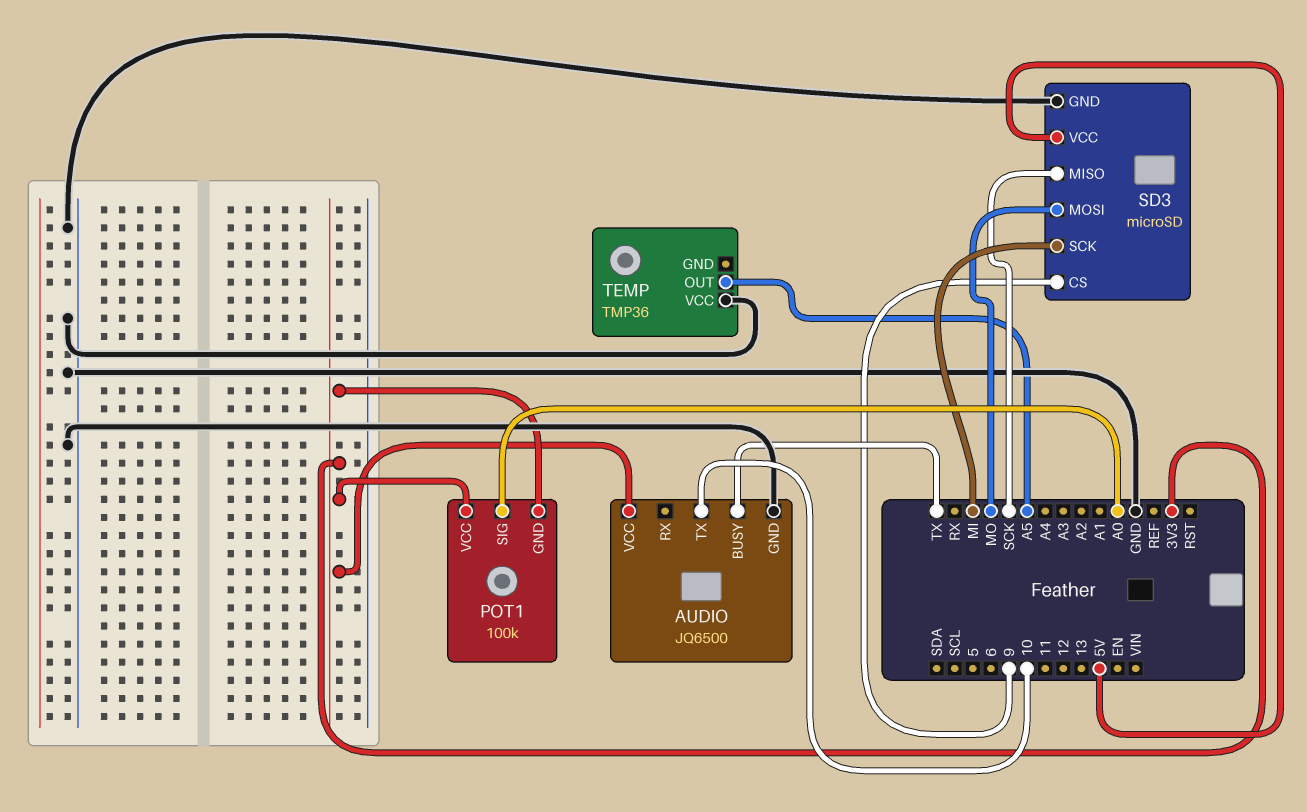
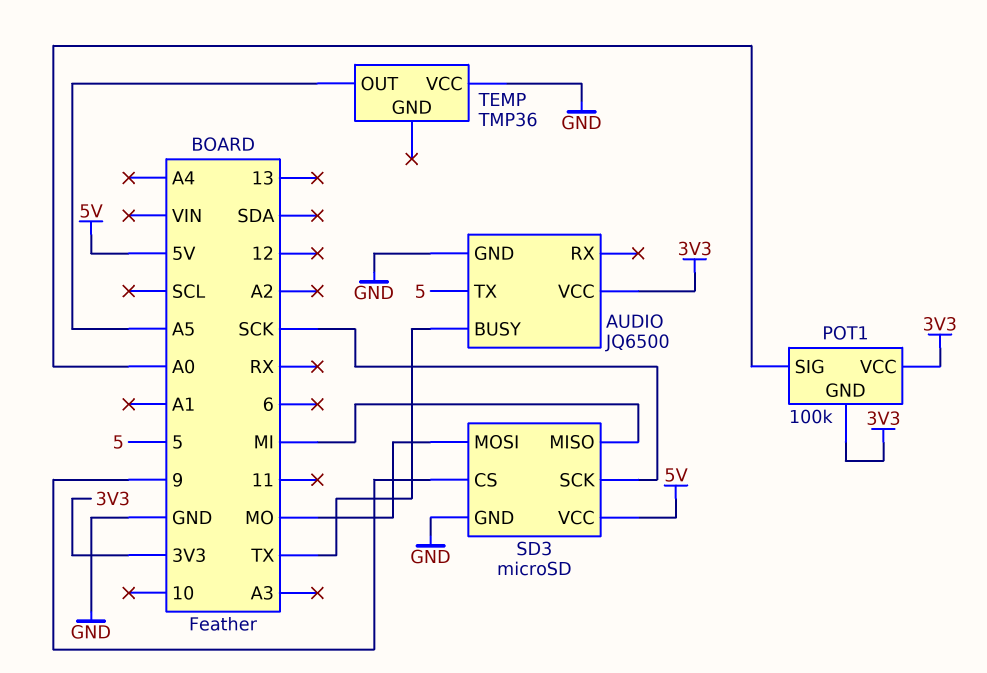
AUDIO pin TX: 10 -> 5
SD3 pin MISO: SCK -> MI
SD3 pin SCK: MI -> SCK

